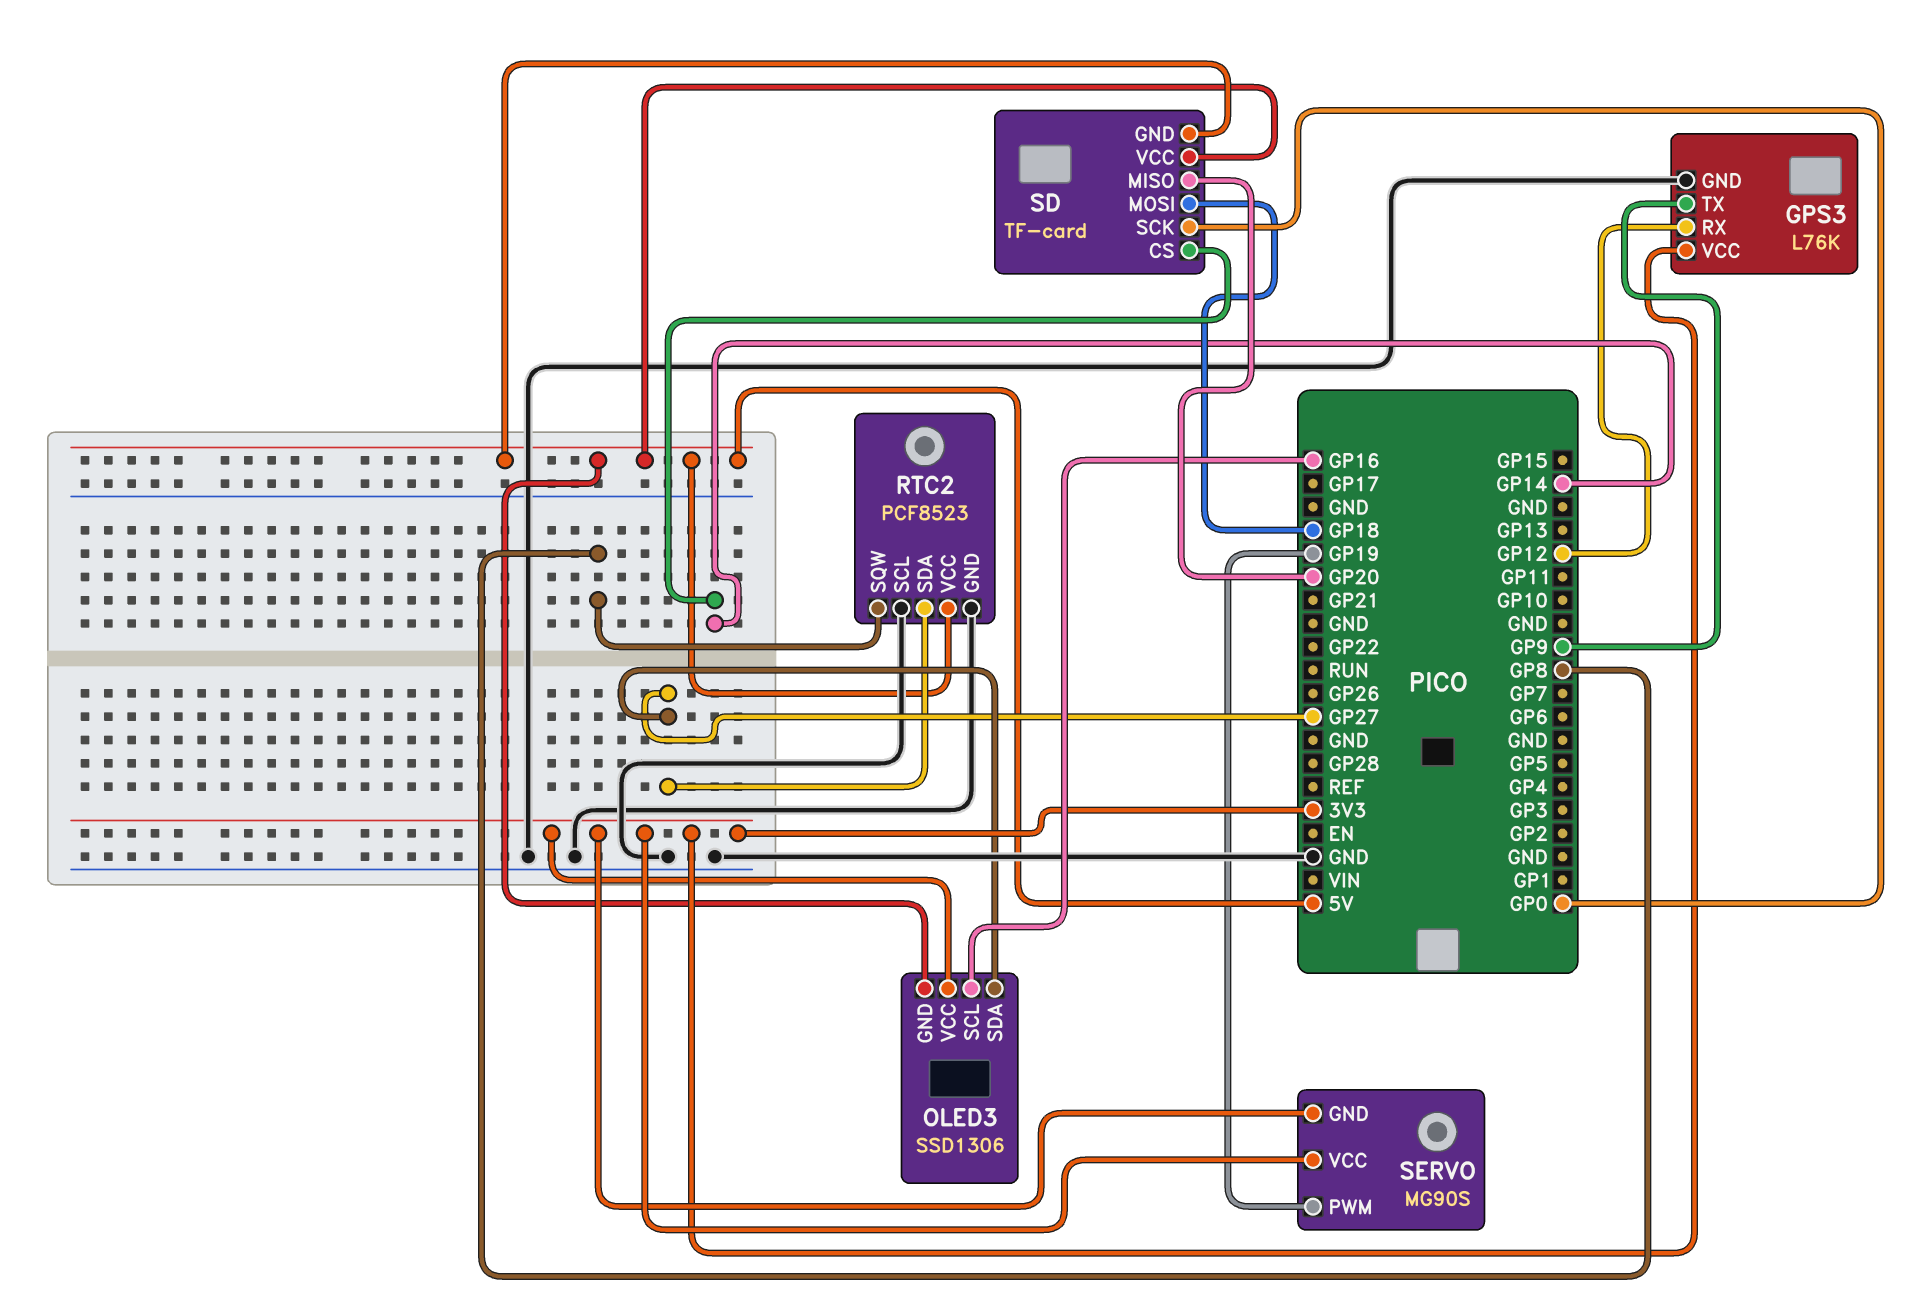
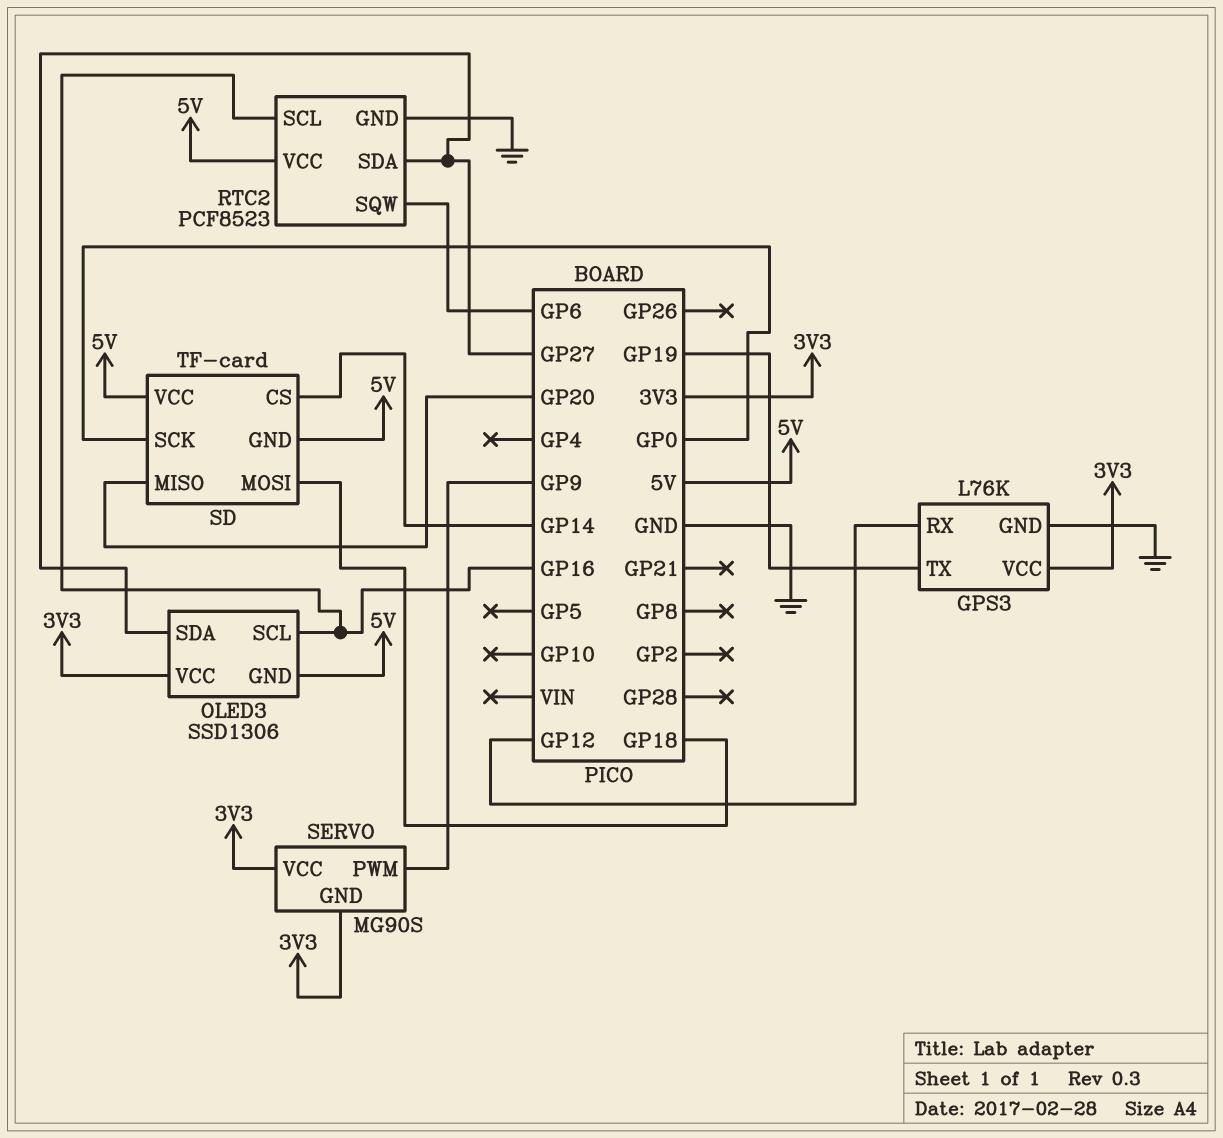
GPS3 pin TX: GP9 -> GP19
RTC2 pin SCL: GND -> GP16
RTC2 pin SQW: GP8 -> GP6
SERVO pin PWM: GP19 -> GP9

